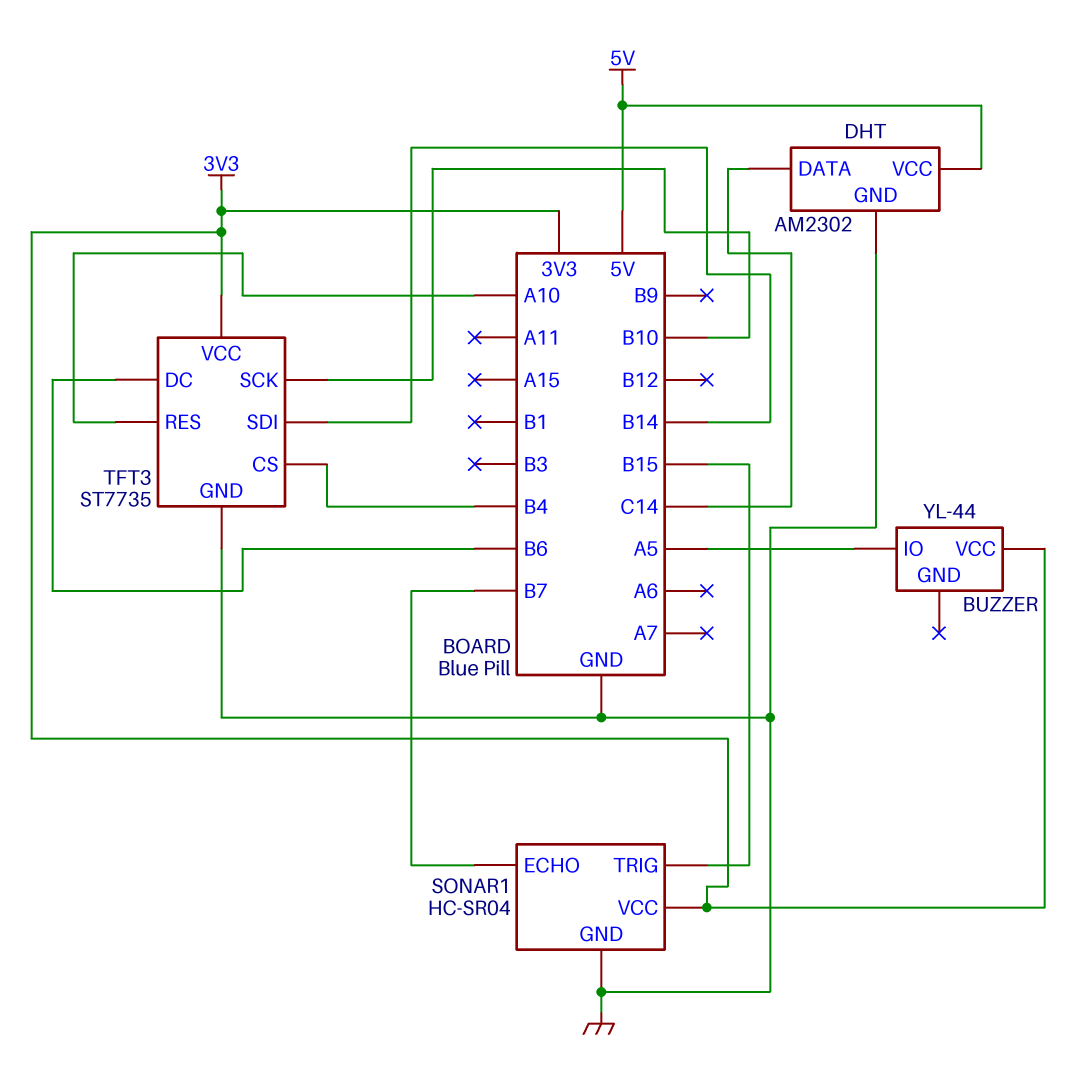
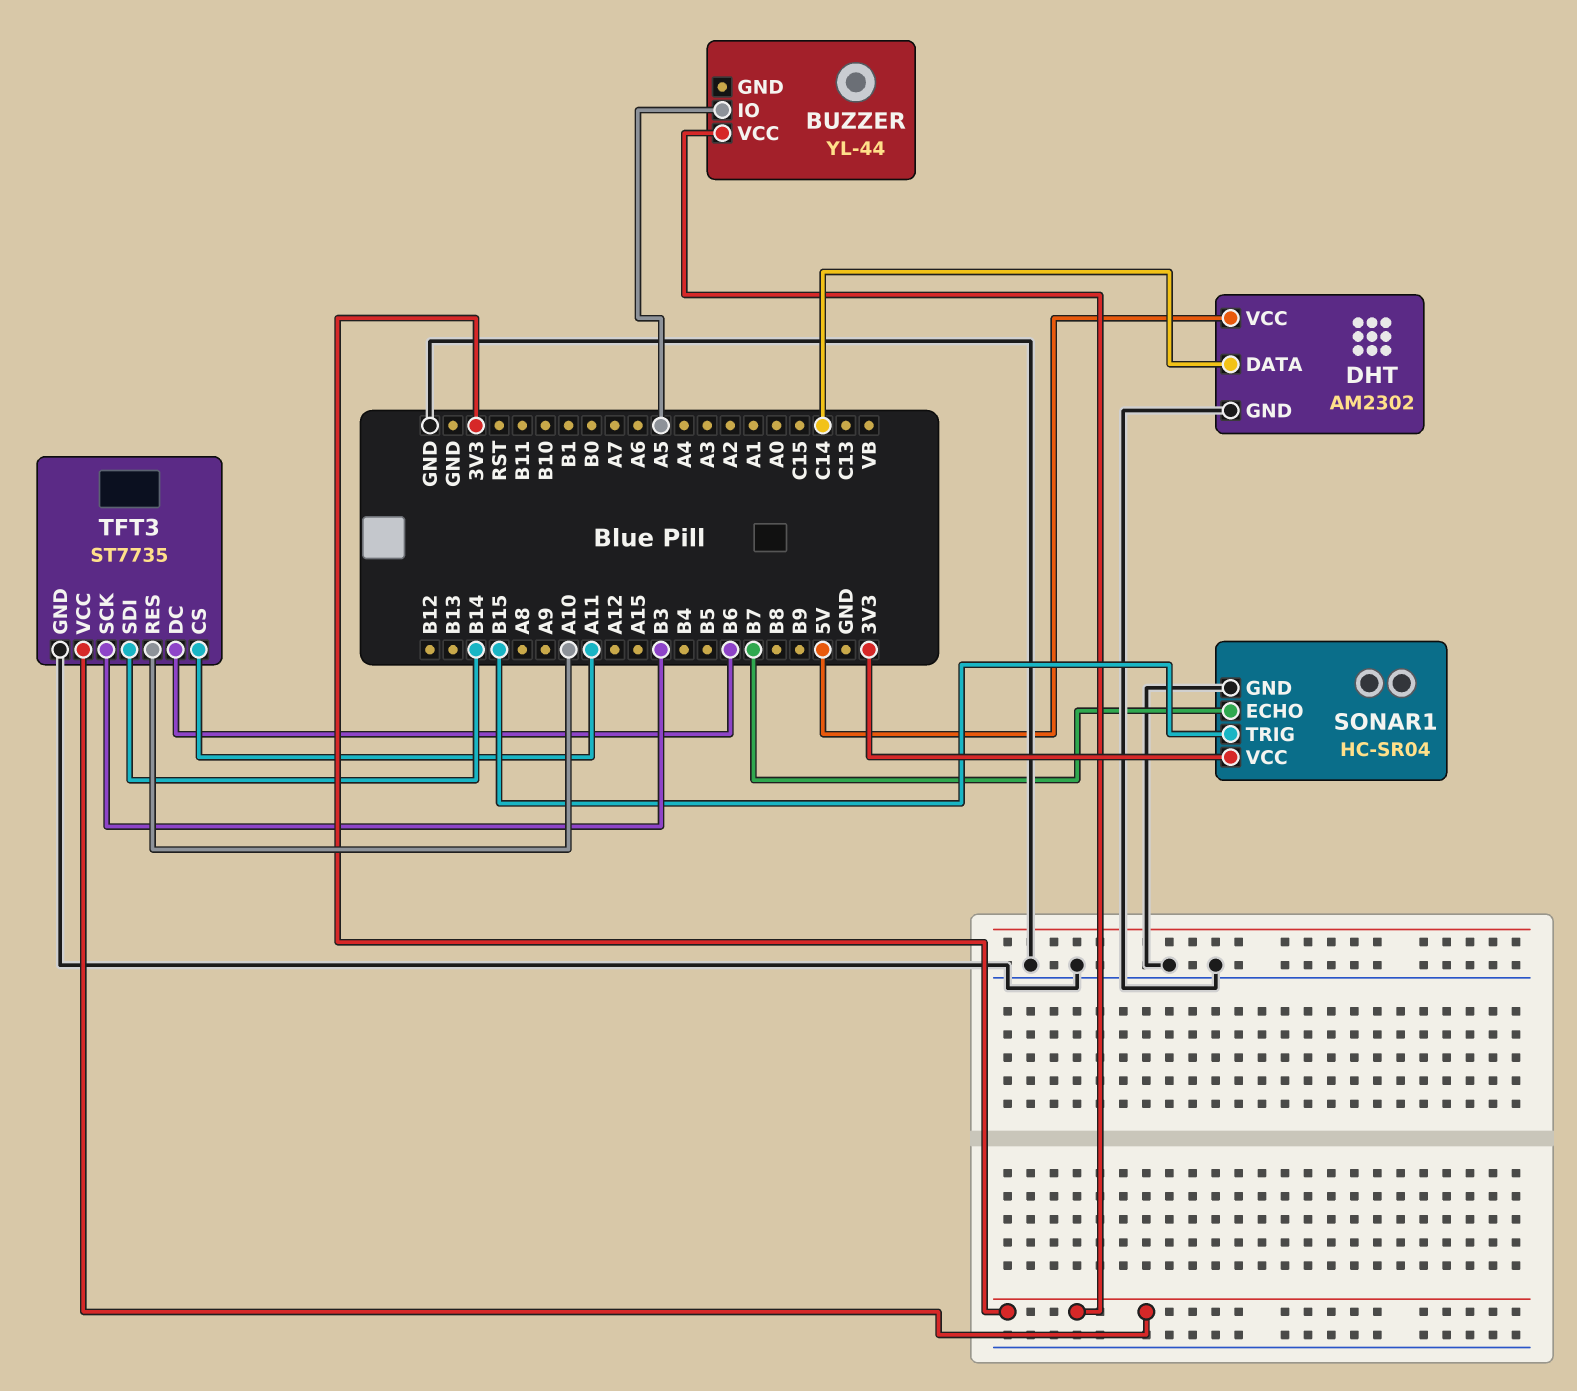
TFT3 pin CS: B4 -> A11
TFT3 pin SCK: B10 -> B3

